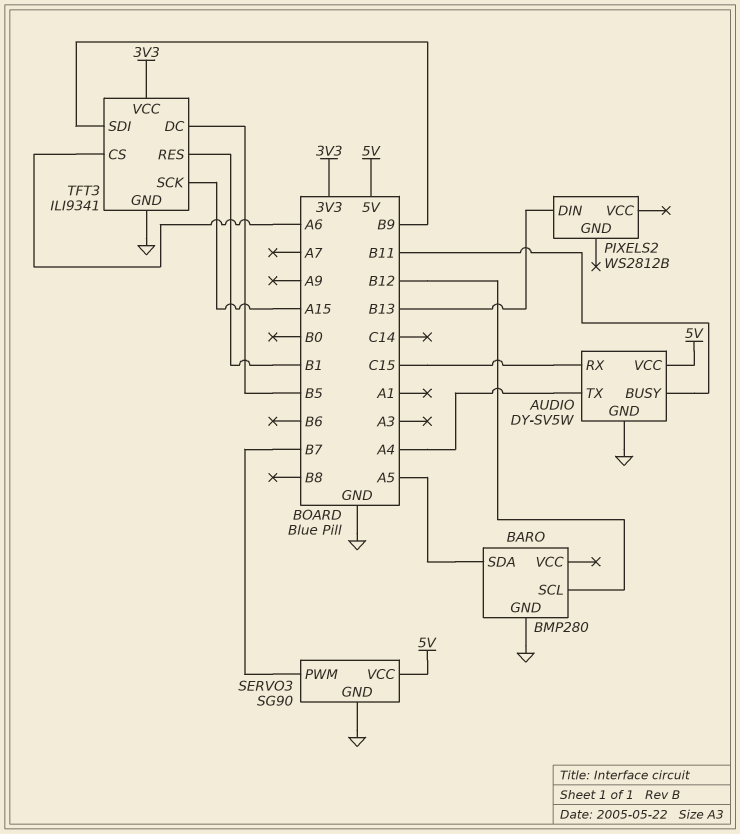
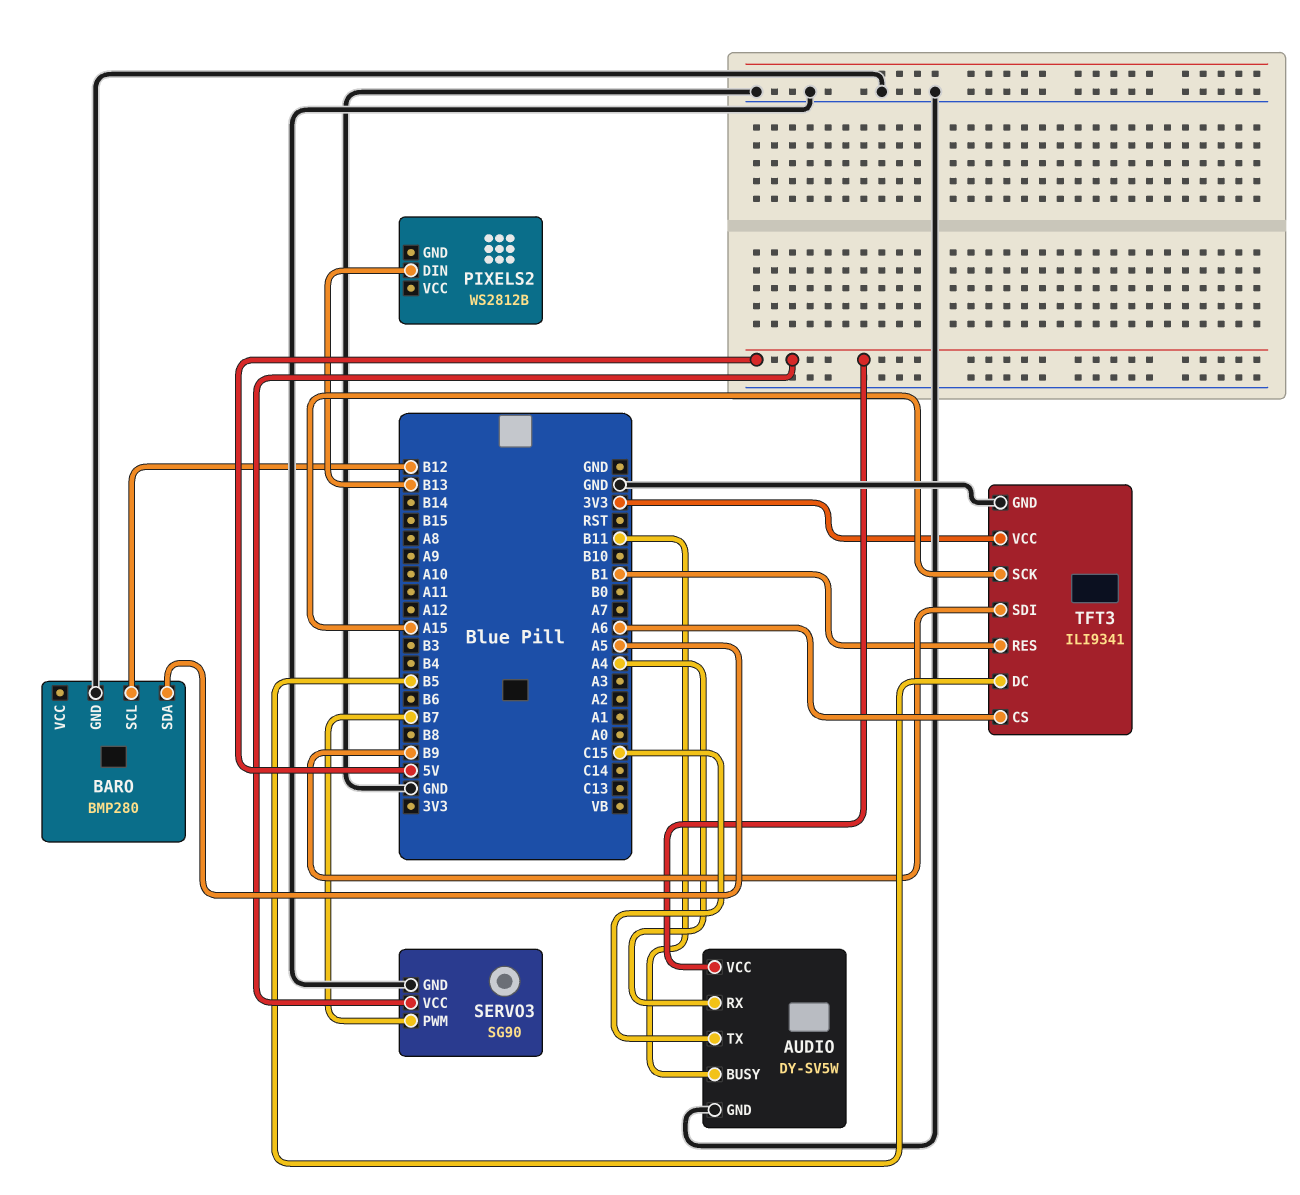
AUDIO pin RX: C15 -> A4
AUDIO pin TX: A4 -> C15

